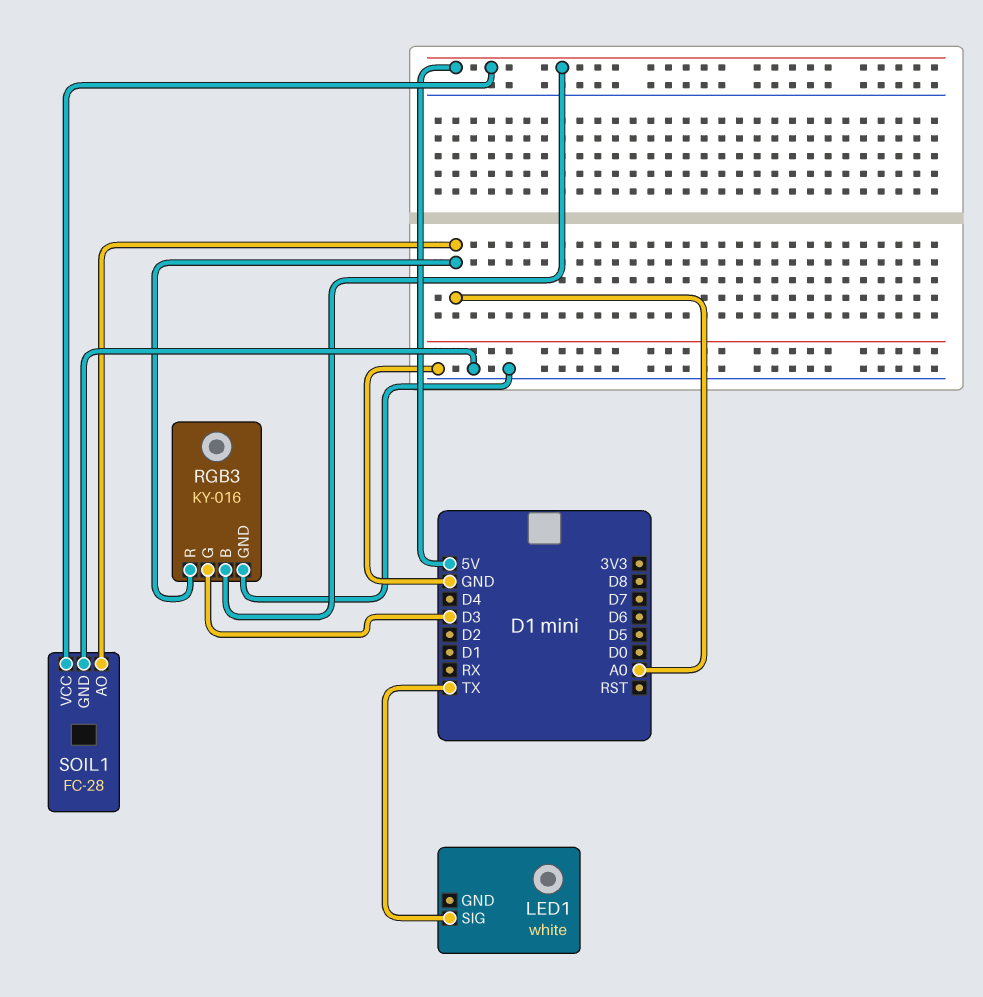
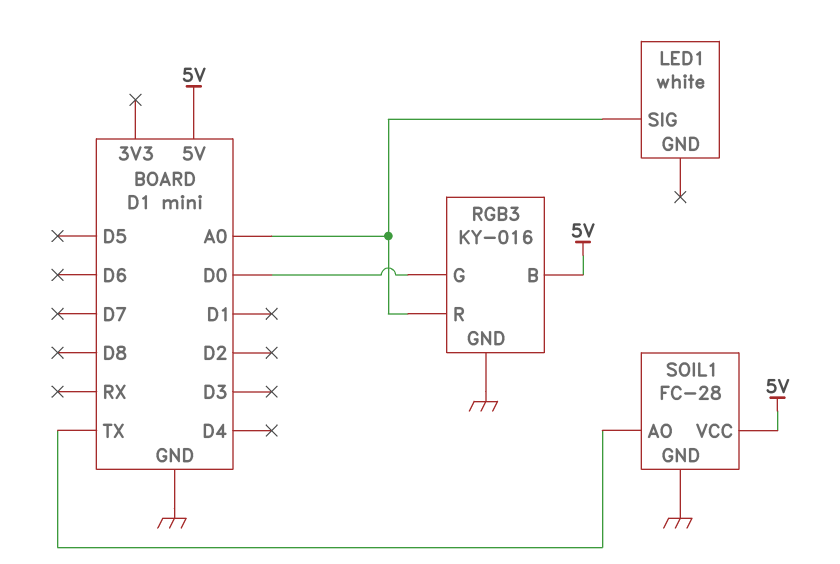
LED1 pin SIG: TX -> A0
RGB3 pin G: D3 -> D0
SOIL1 pin AO: A0 -> TX

